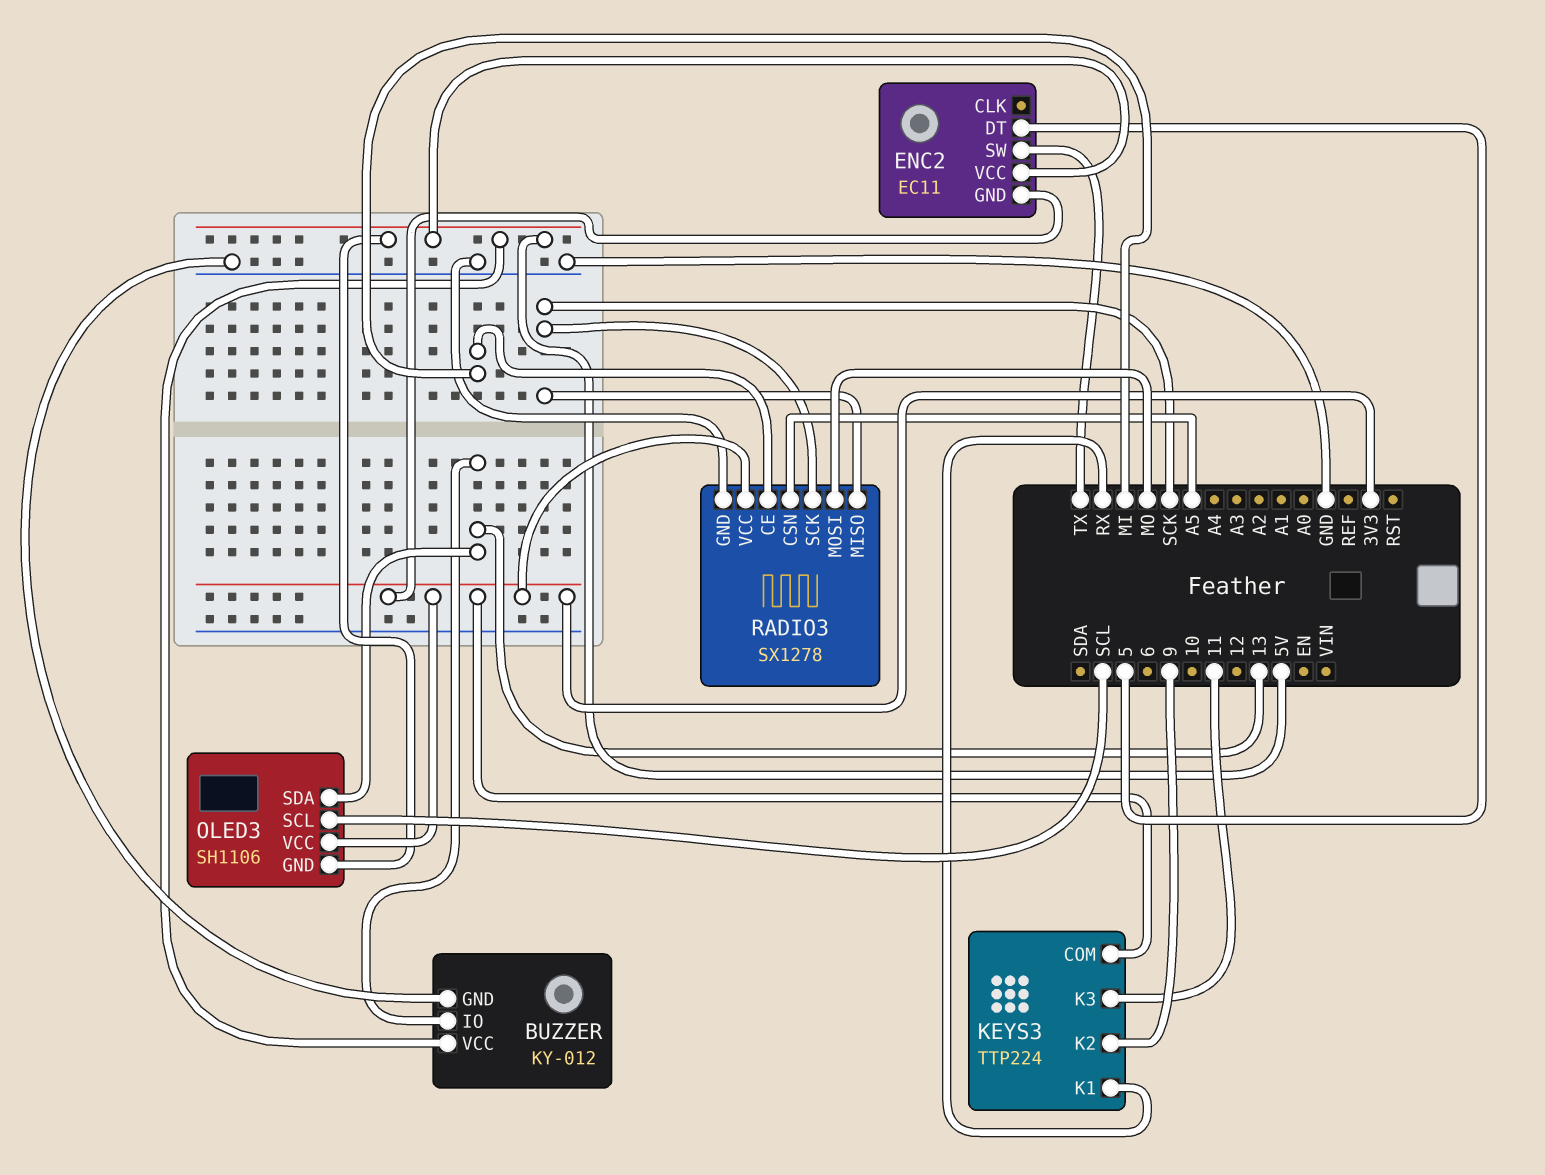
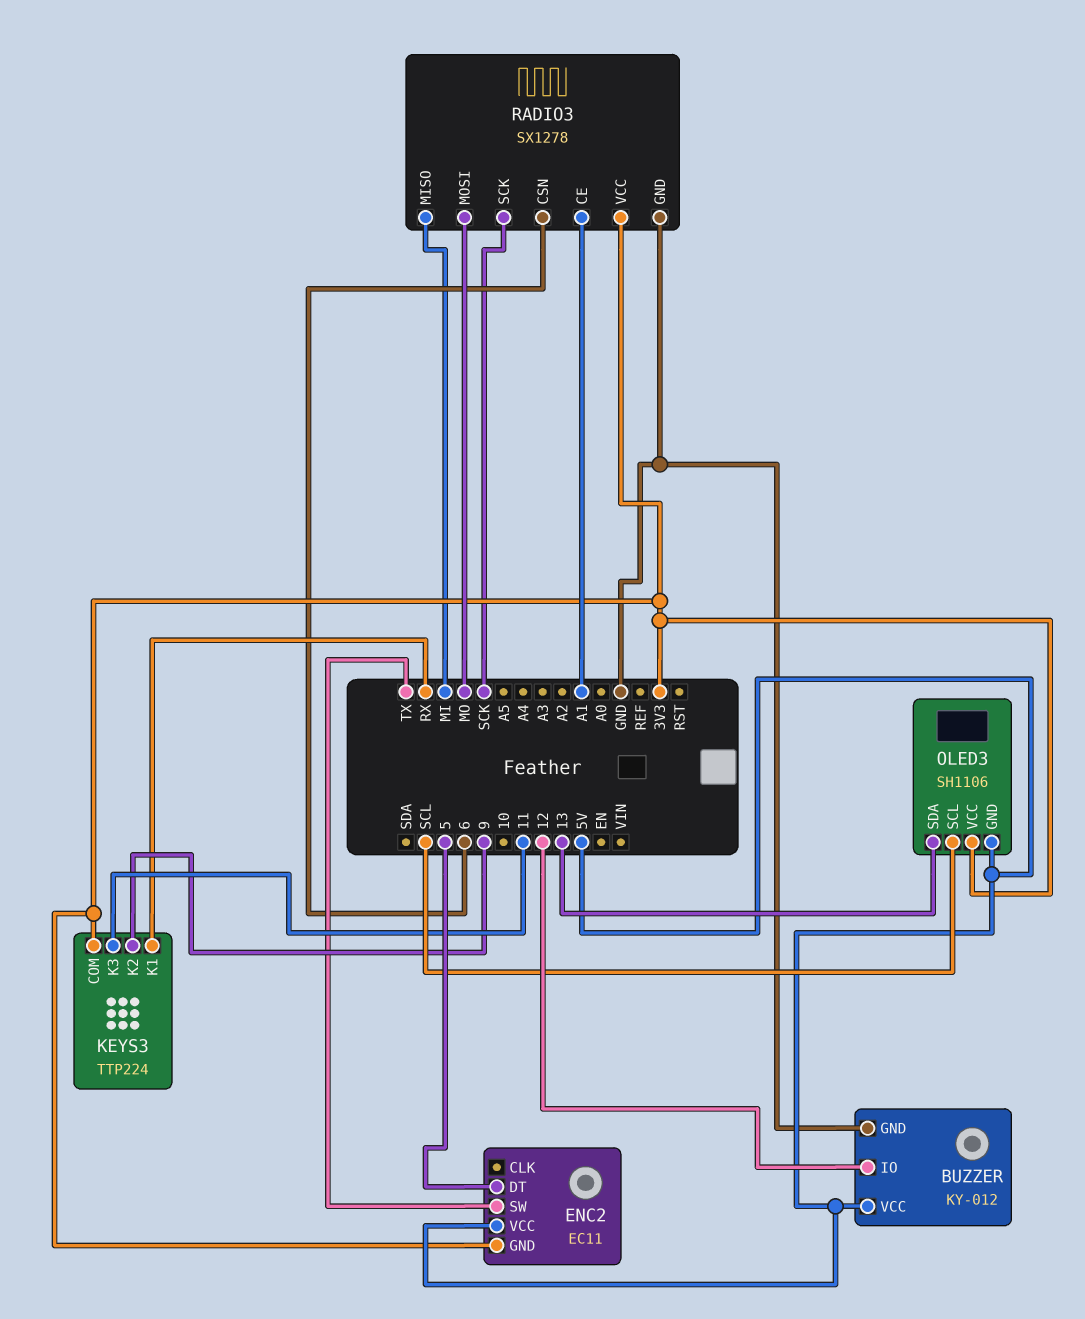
BUZZER pin IO: 13 -> 12
RADIO3 pin CE: MI -> A1
RADIO3 pin CSN: A5 -> 6
RADIO3 pin MISO: SCK -> MI

